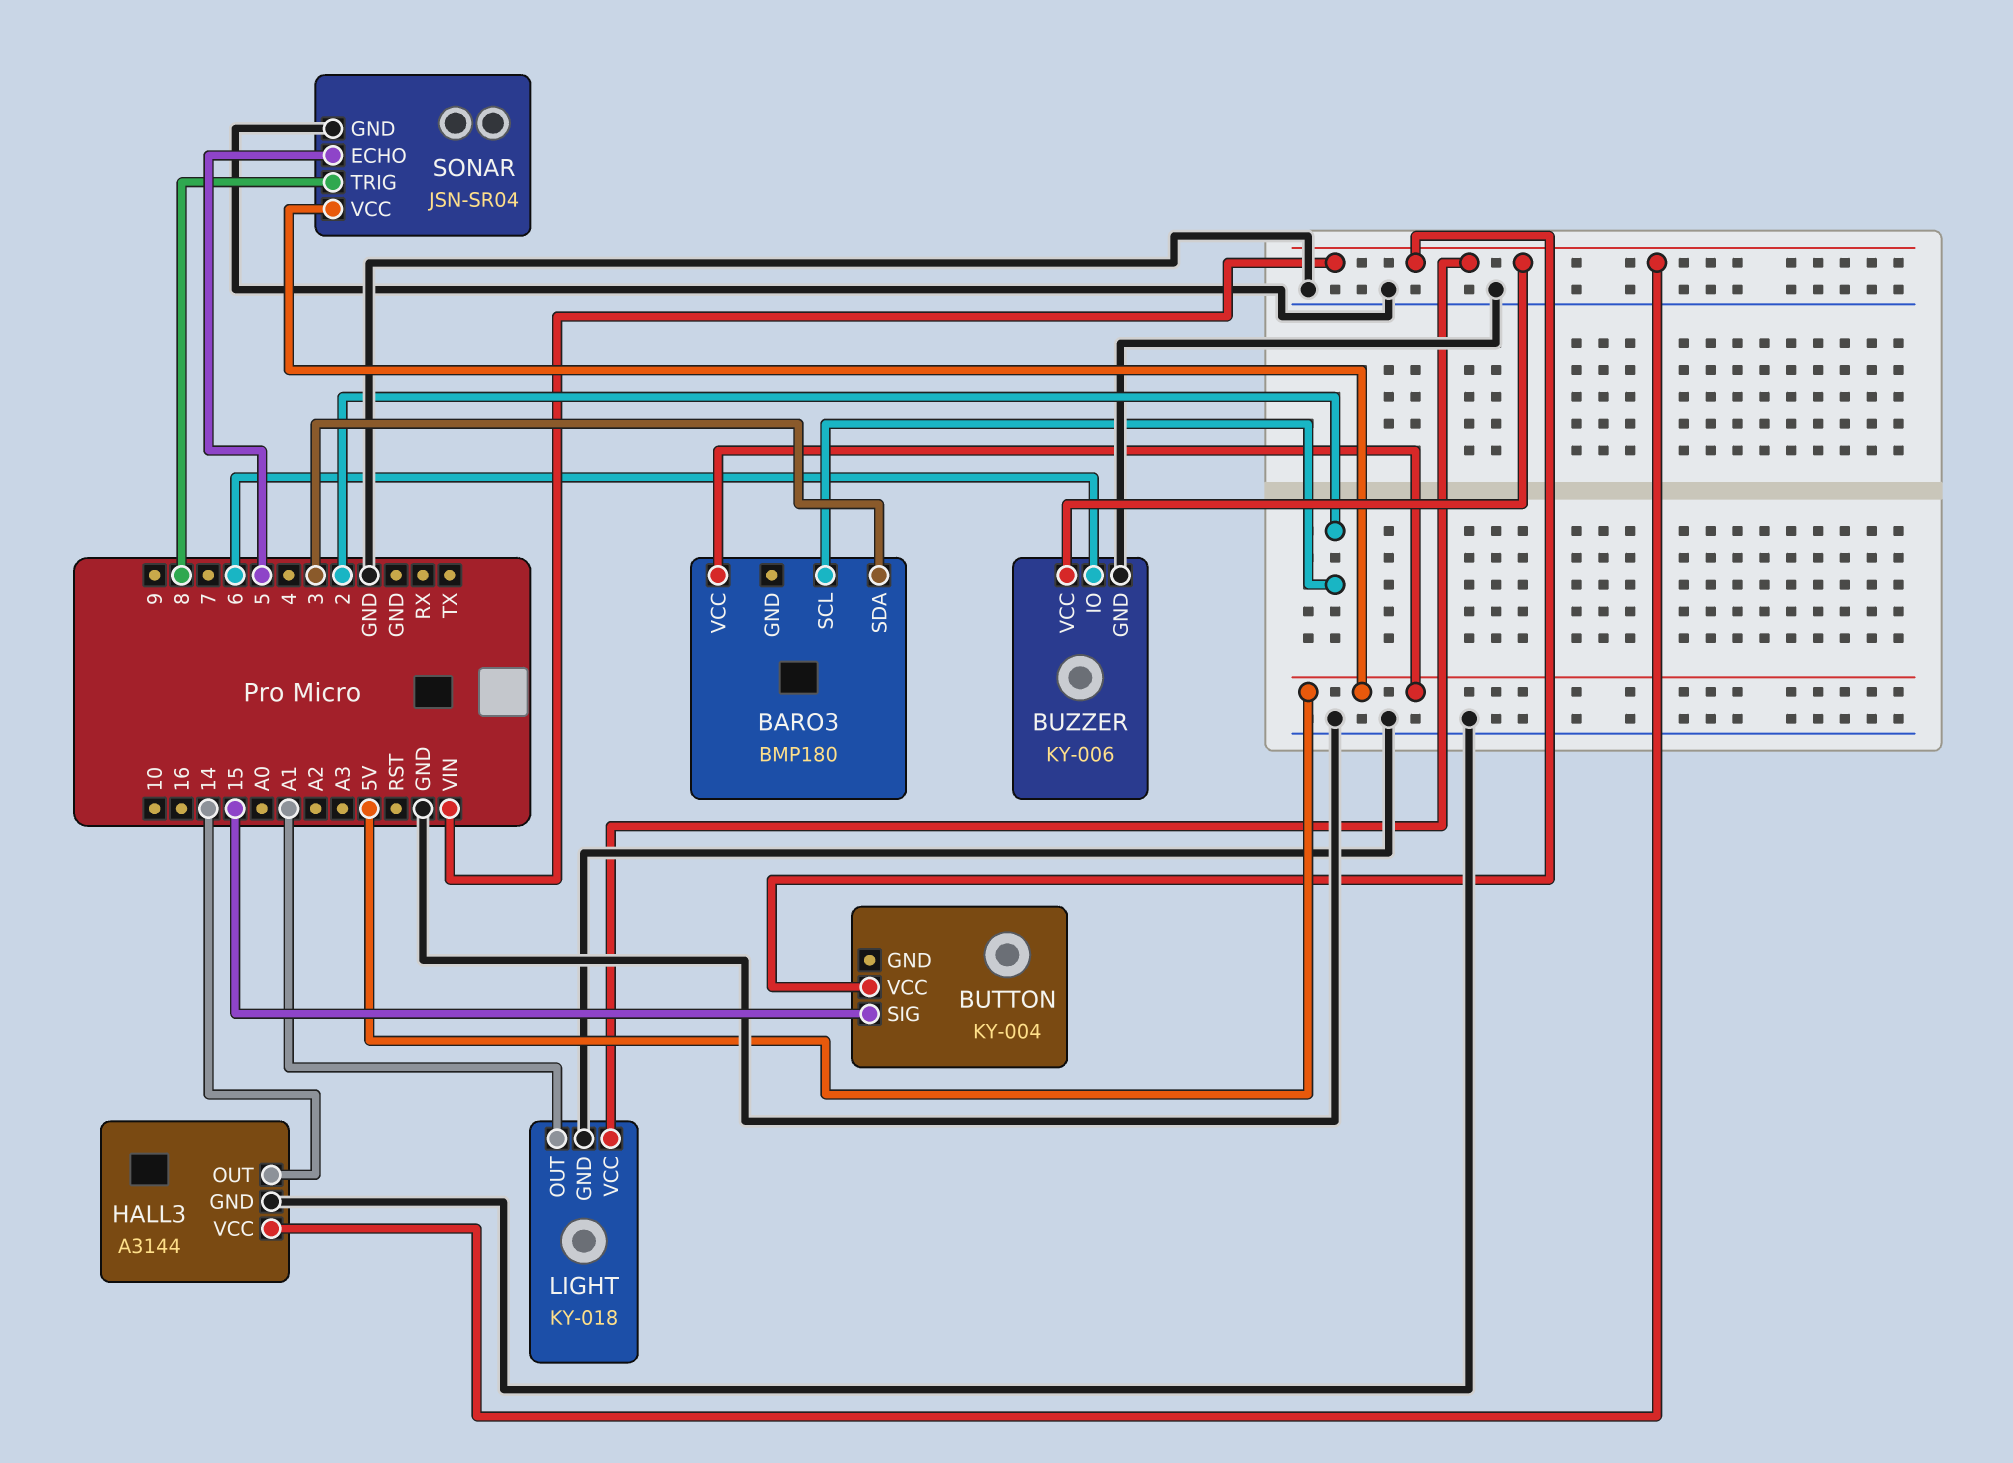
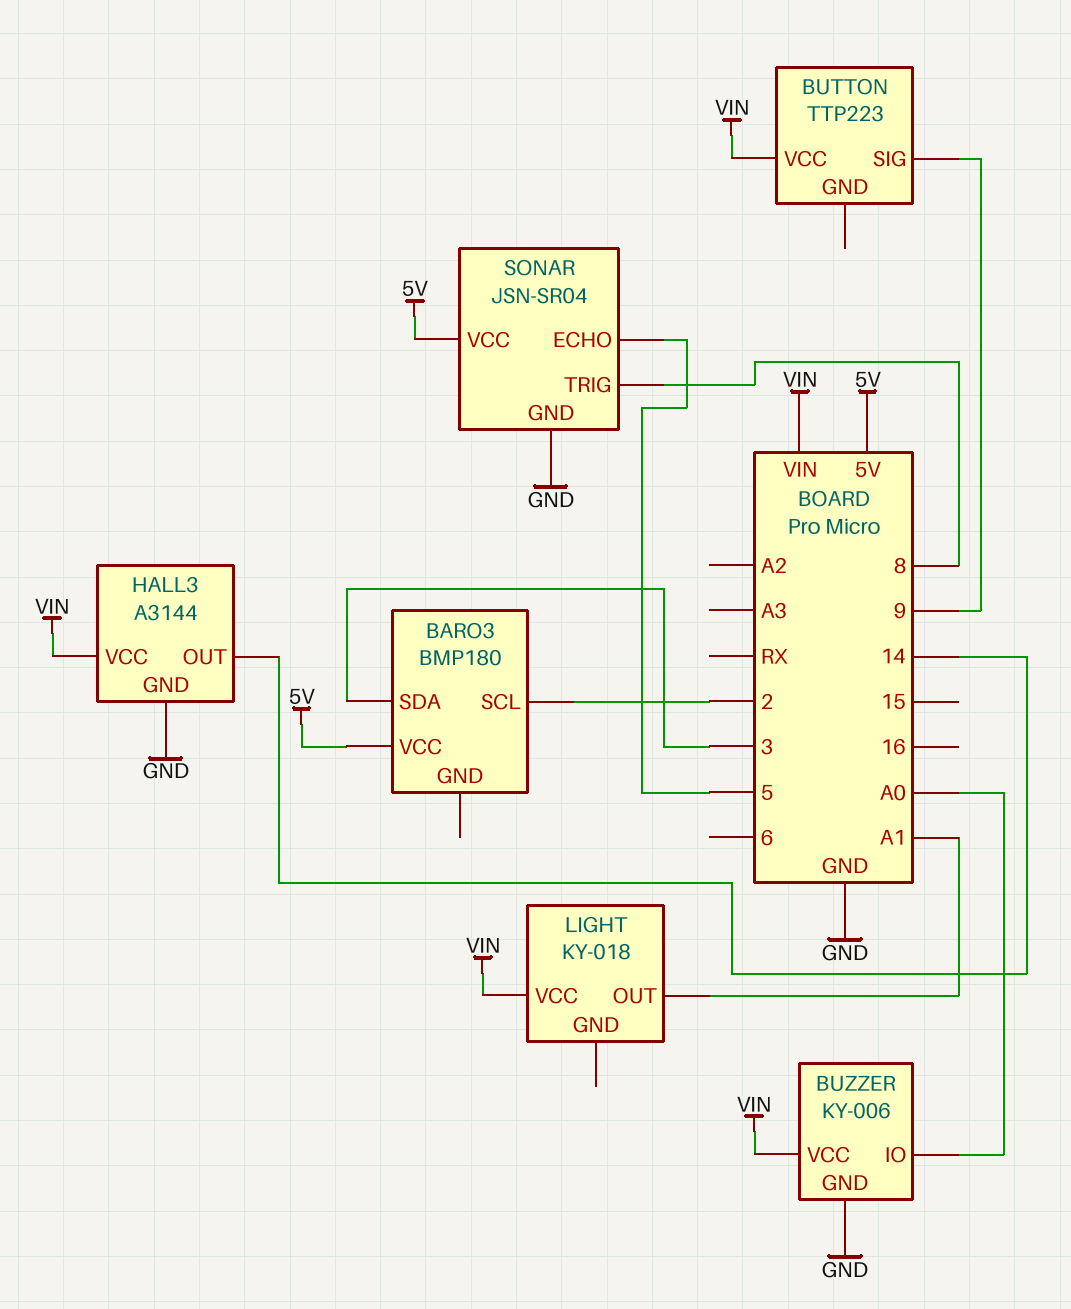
BUTTON: KY-004 -> TTP223
BUTTON pin SIG: 15 -> 9
BUZZER pin IO: 6 -> A0
LIGHT pin GND: GND -> none

